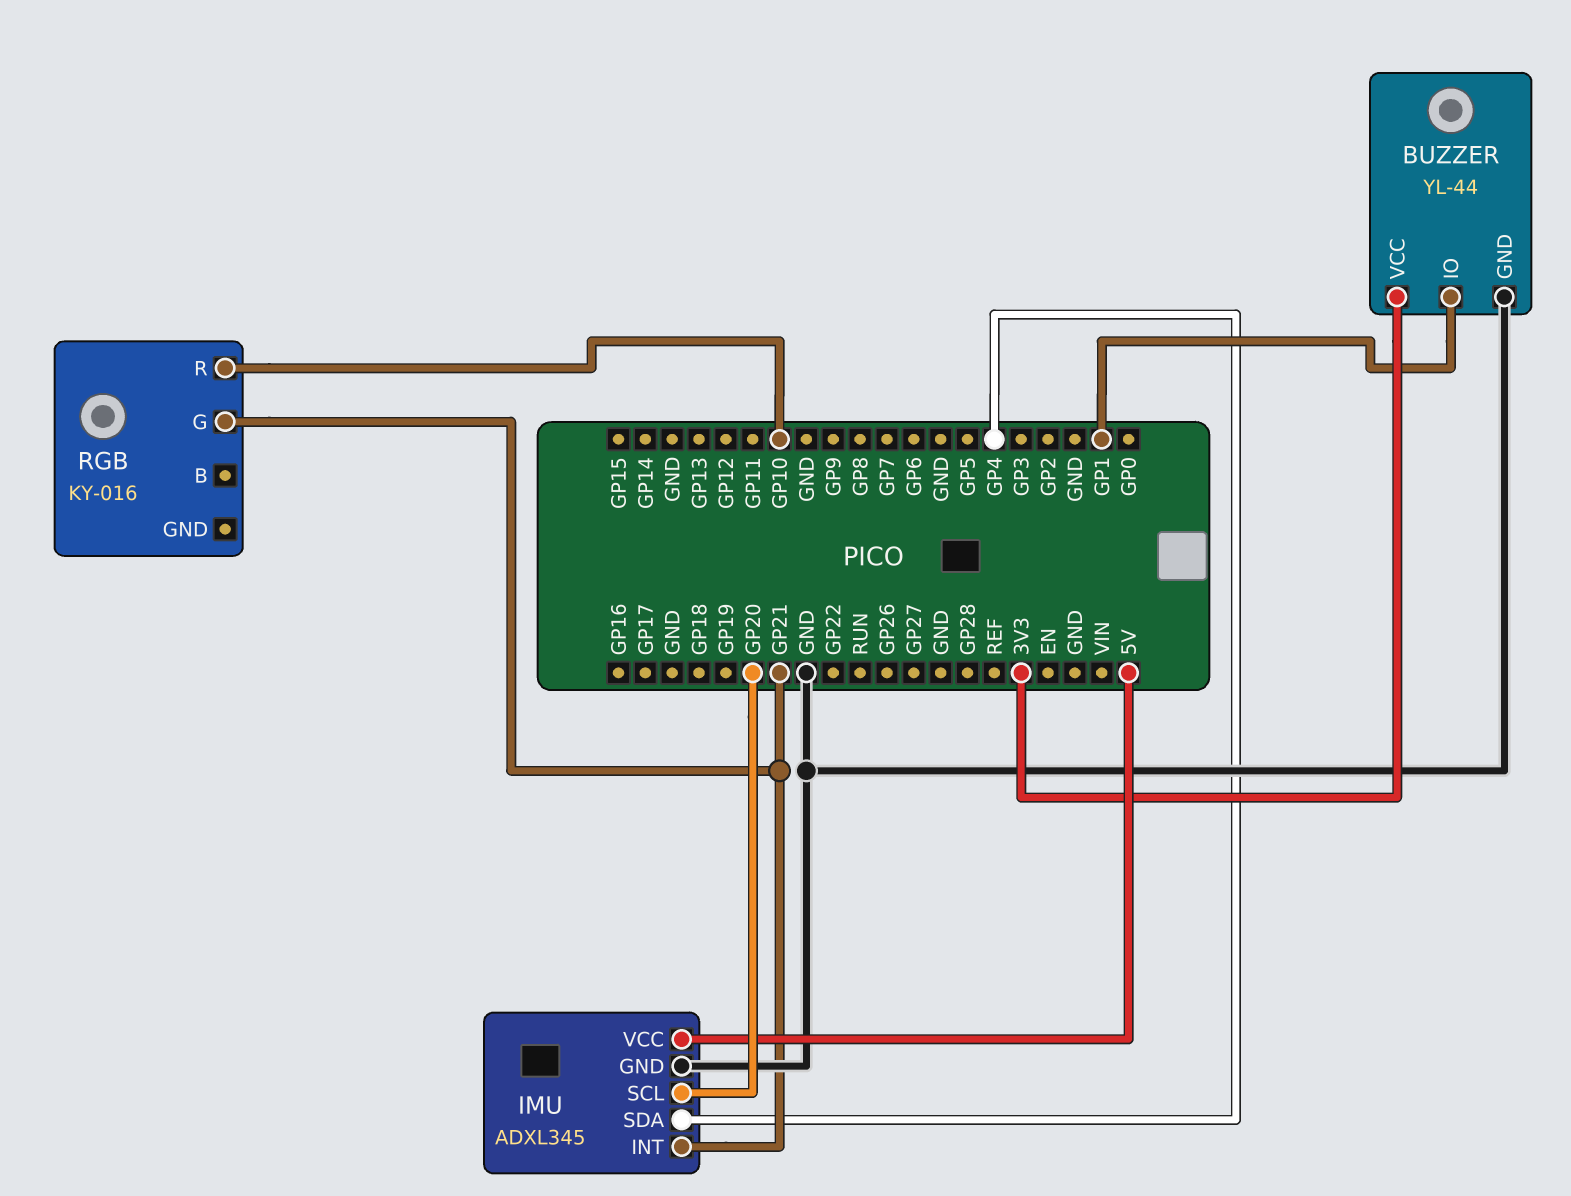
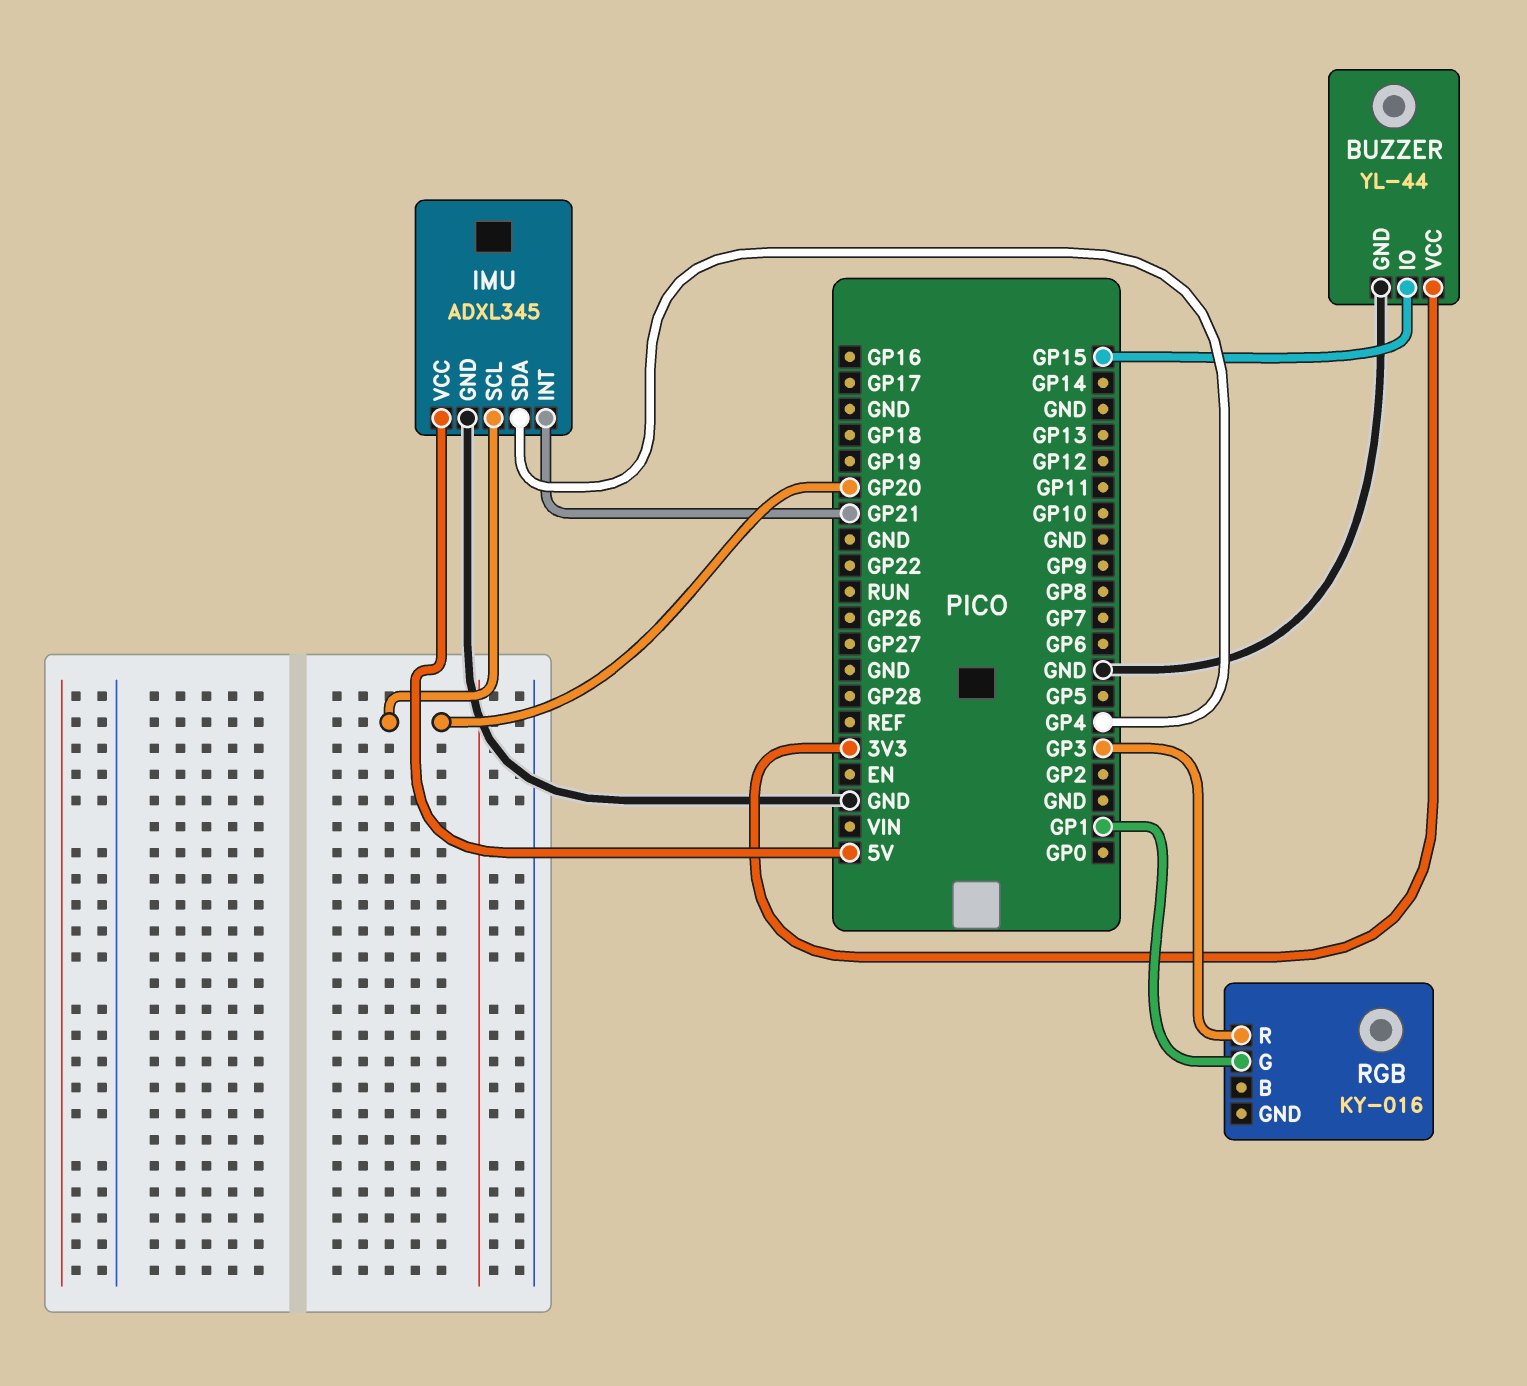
BUZZER pin IO: GP1 -> GP15
RGB pin G: GP21 -> GP1
RGB pin R: GP10 -> GP3

